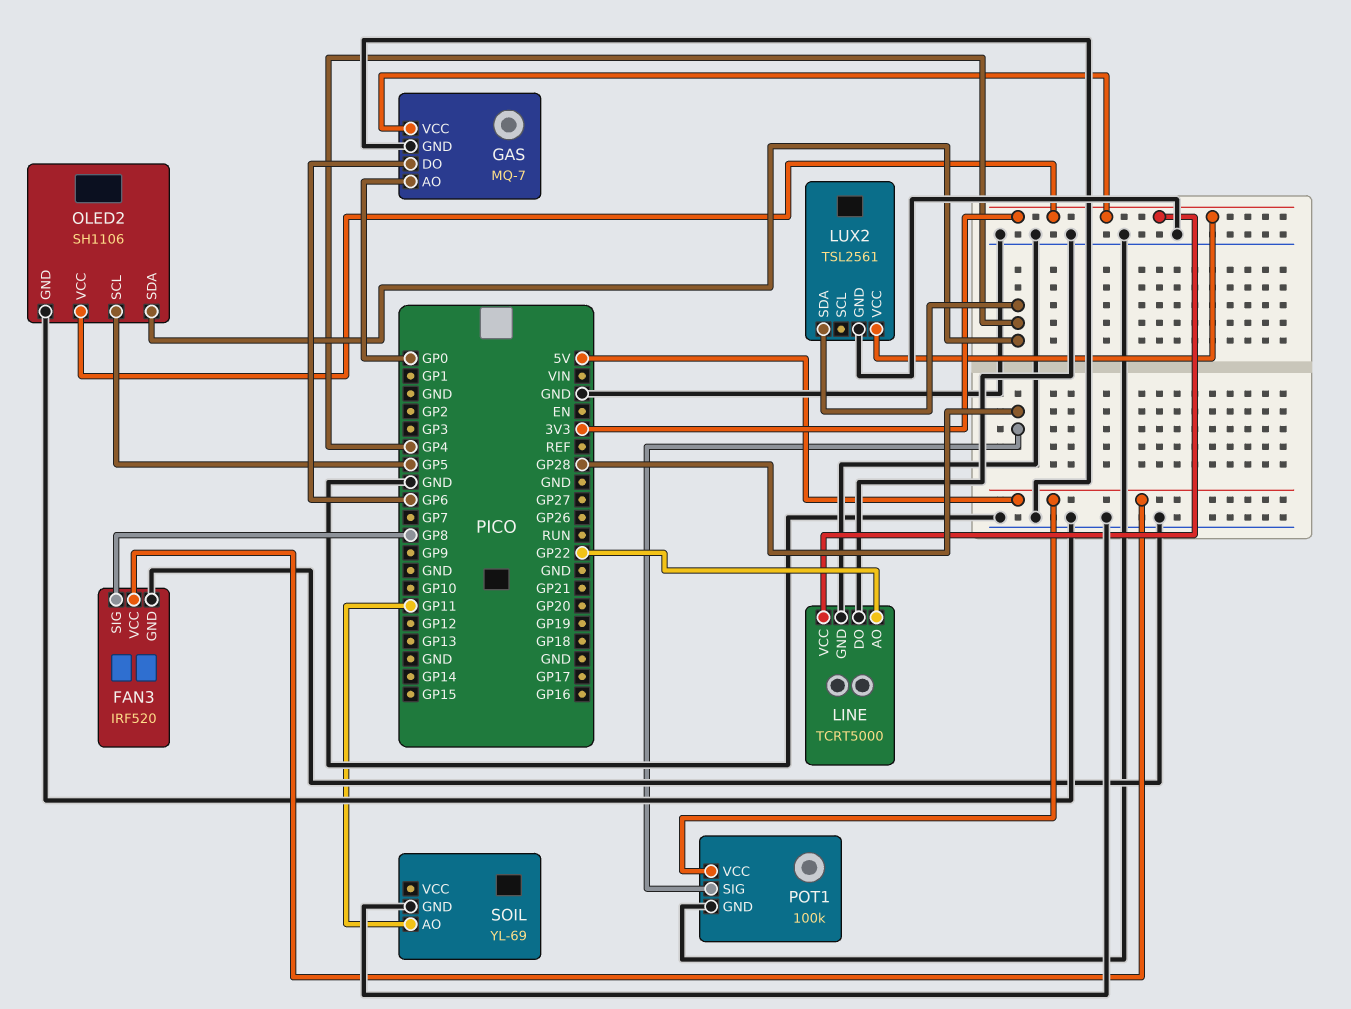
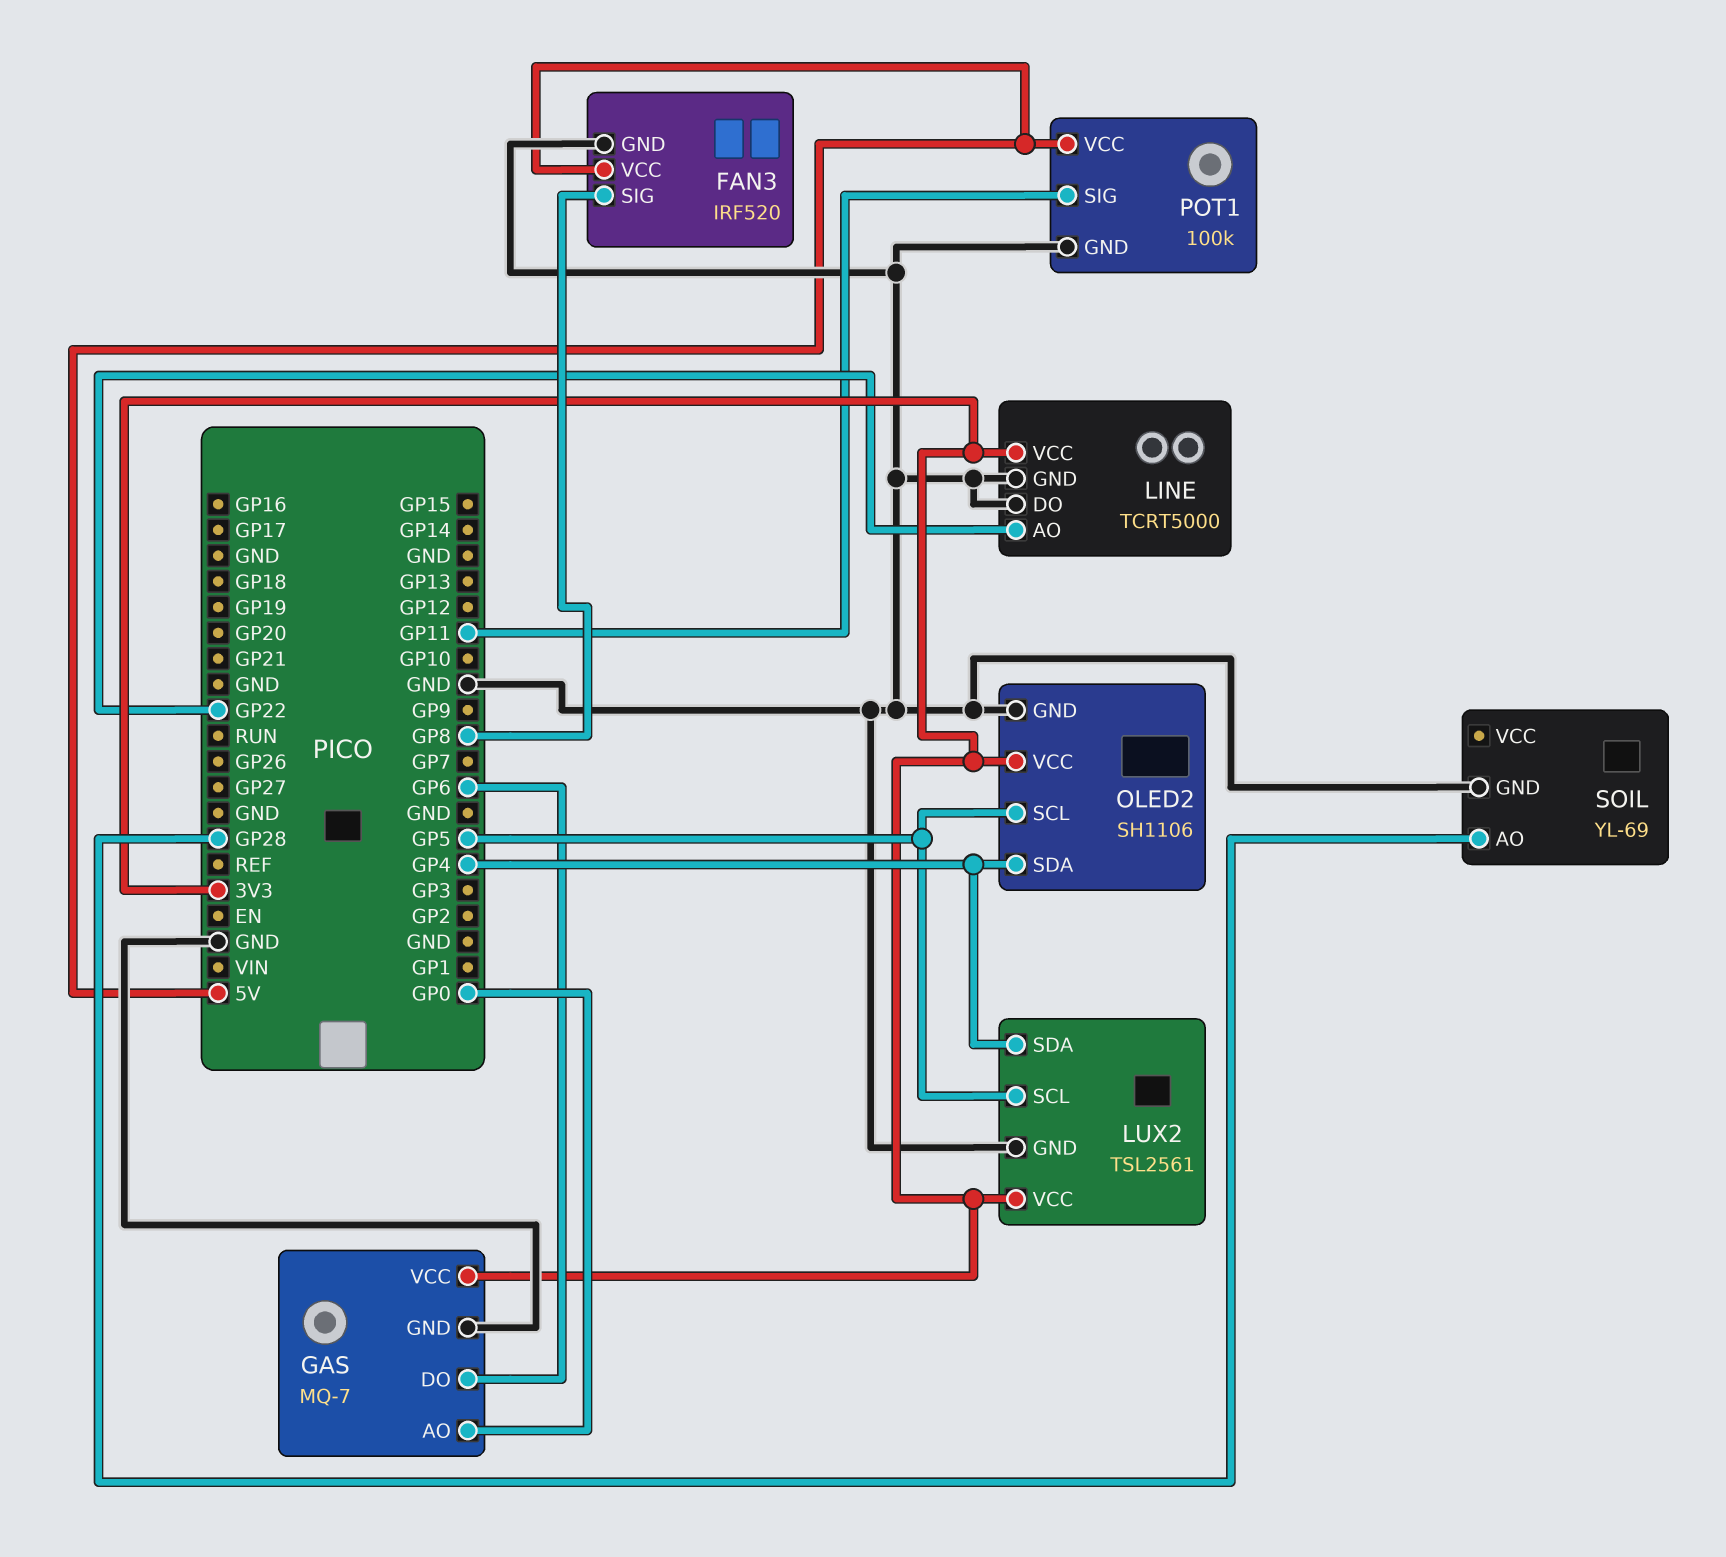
LUX2 pin SCL: none -> GP5
POT1 pin SIG: GP28 -> GP11
SOIL pin AO: GP11 -> GP28

